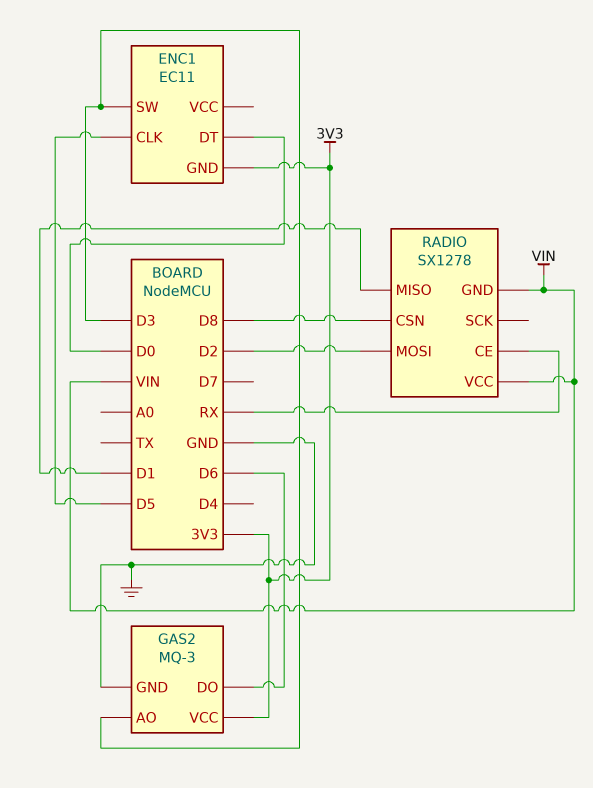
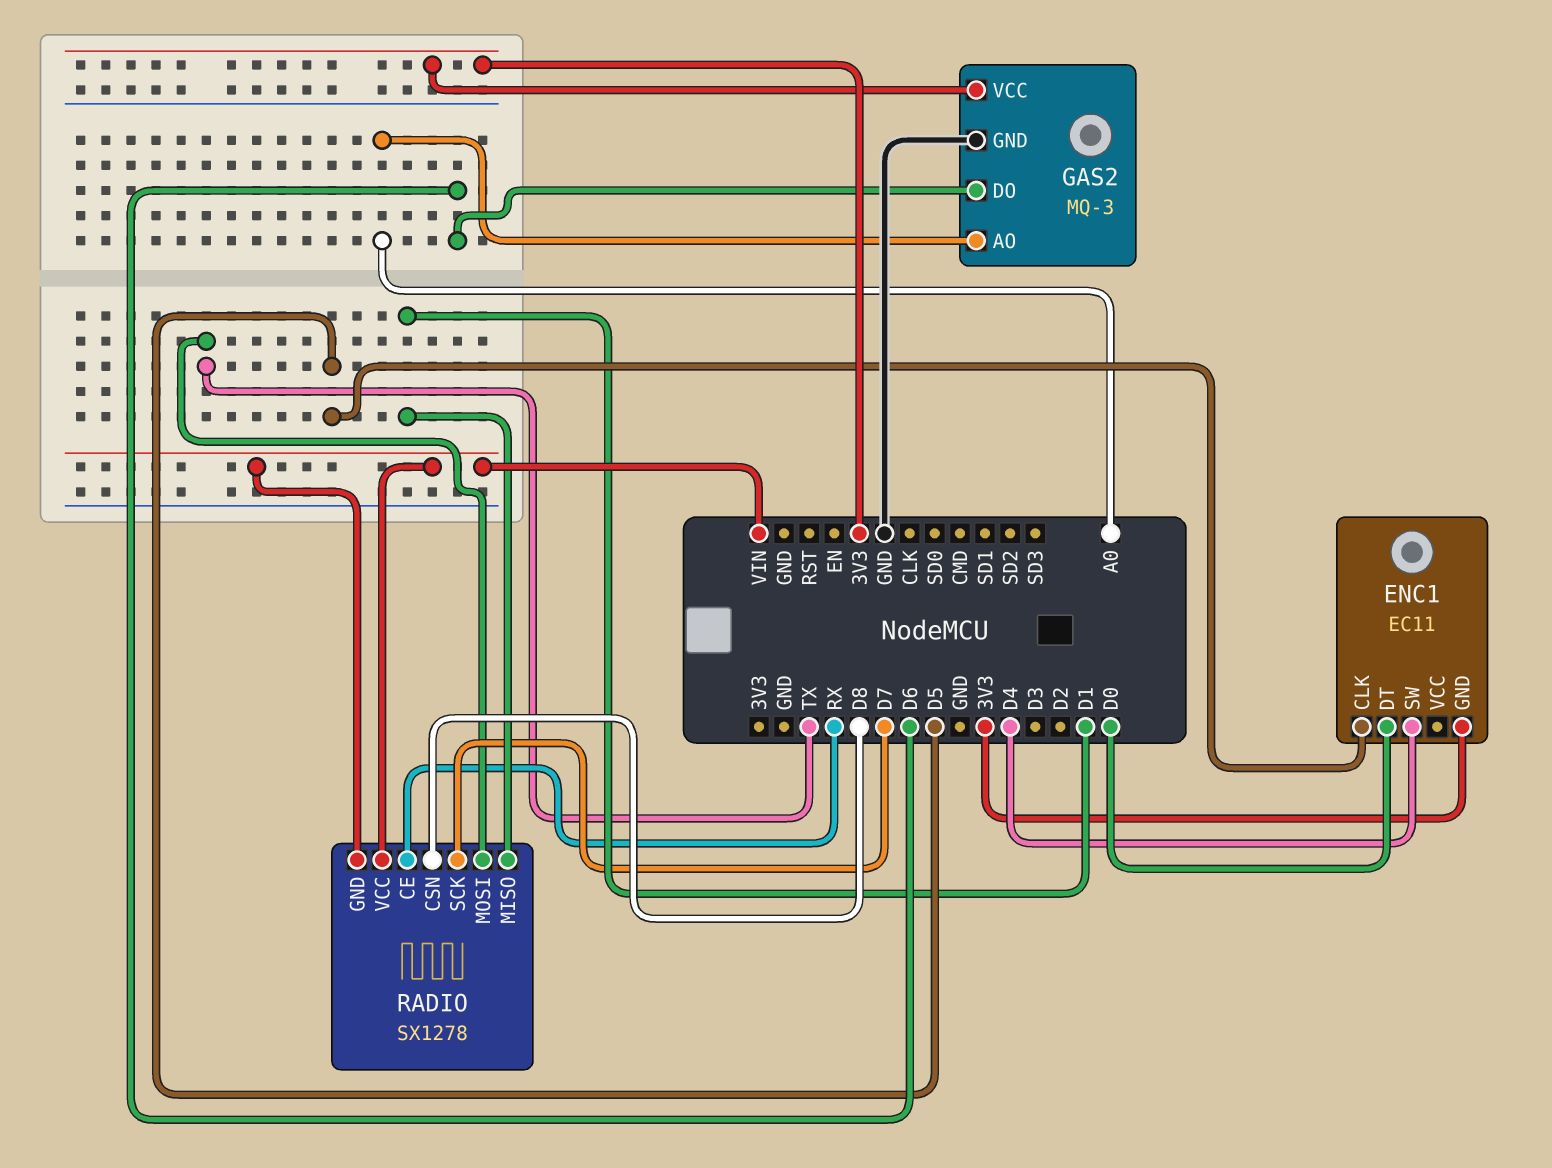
ENC1 pin SW: D3 -> D4
GAS2 pin AO: D3 -> A0
RADIO pin MOSI: D2 -> TX
RADIO pin SCK: none -> D7

